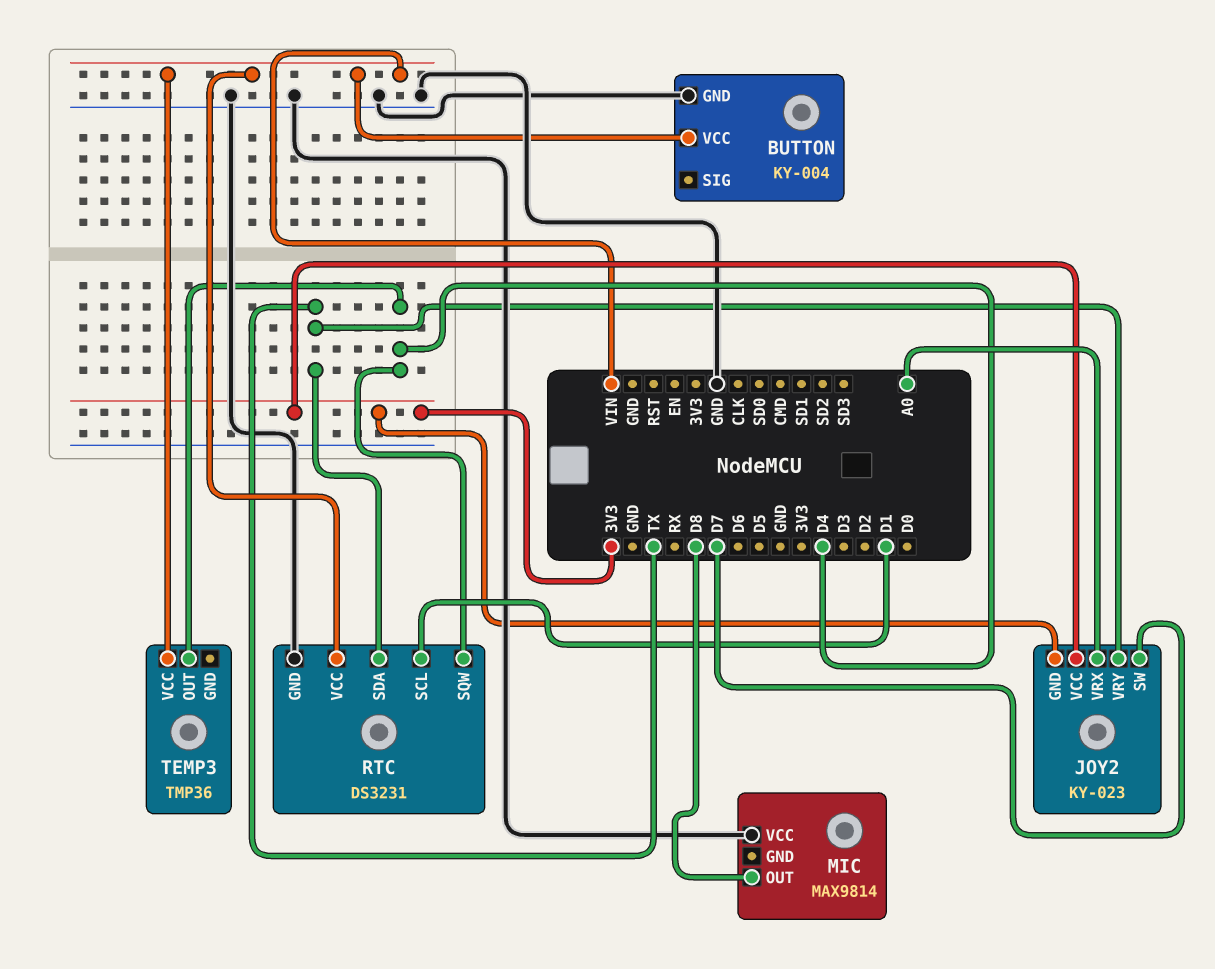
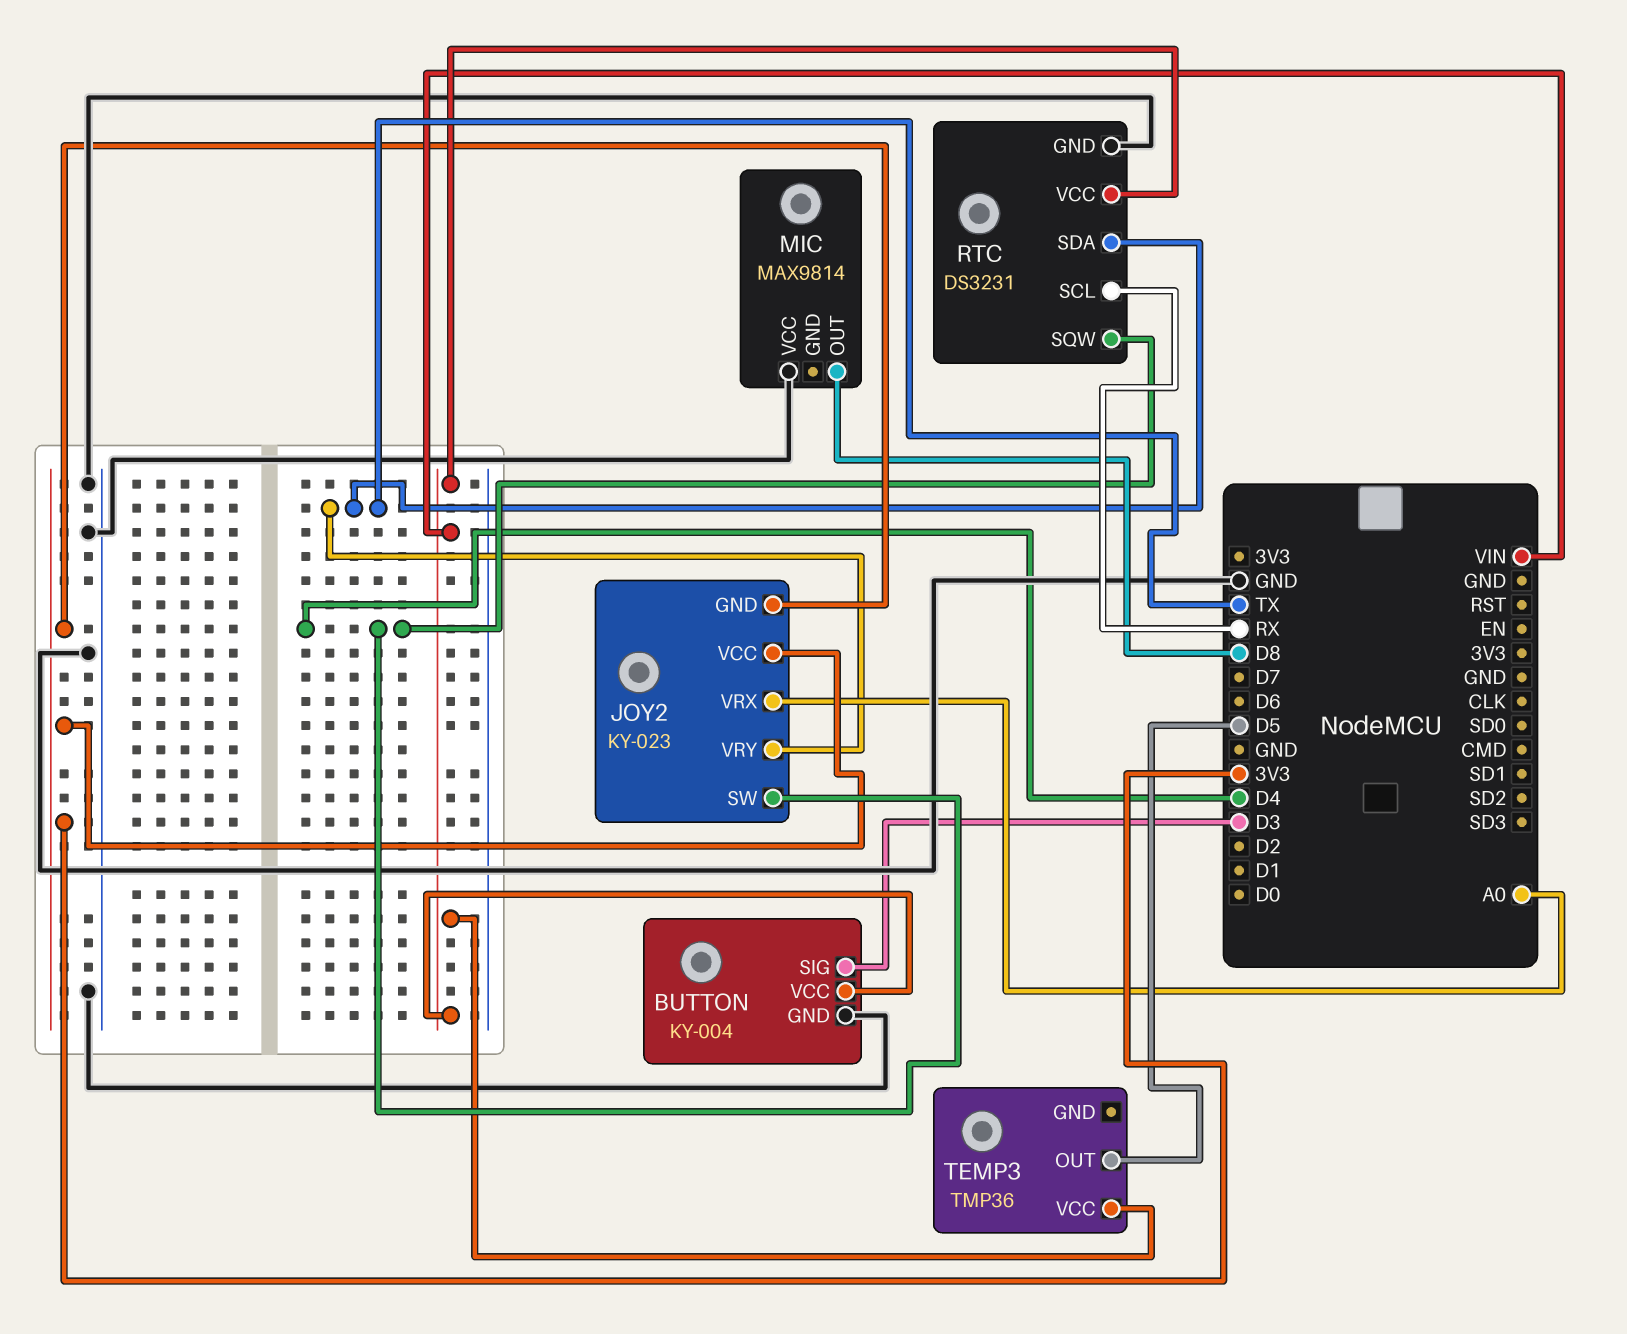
BUTTON pin SIG: none -> D3
JOY2 pin SW: D7 -> D4
RTC pin SCL: D1 -> RX
TEMP3 pin OUT: D4 -> D5

